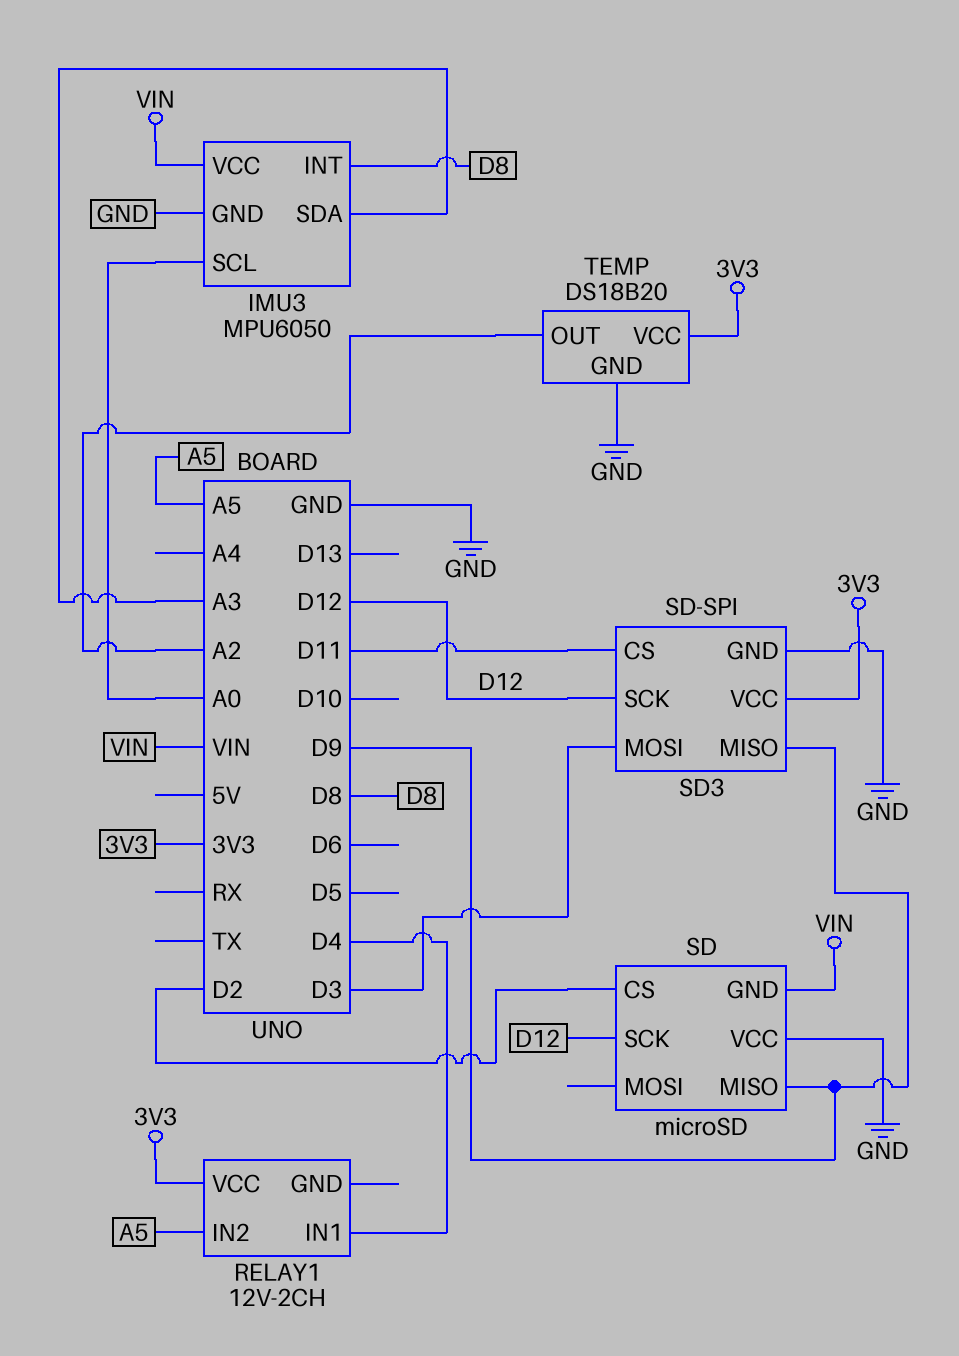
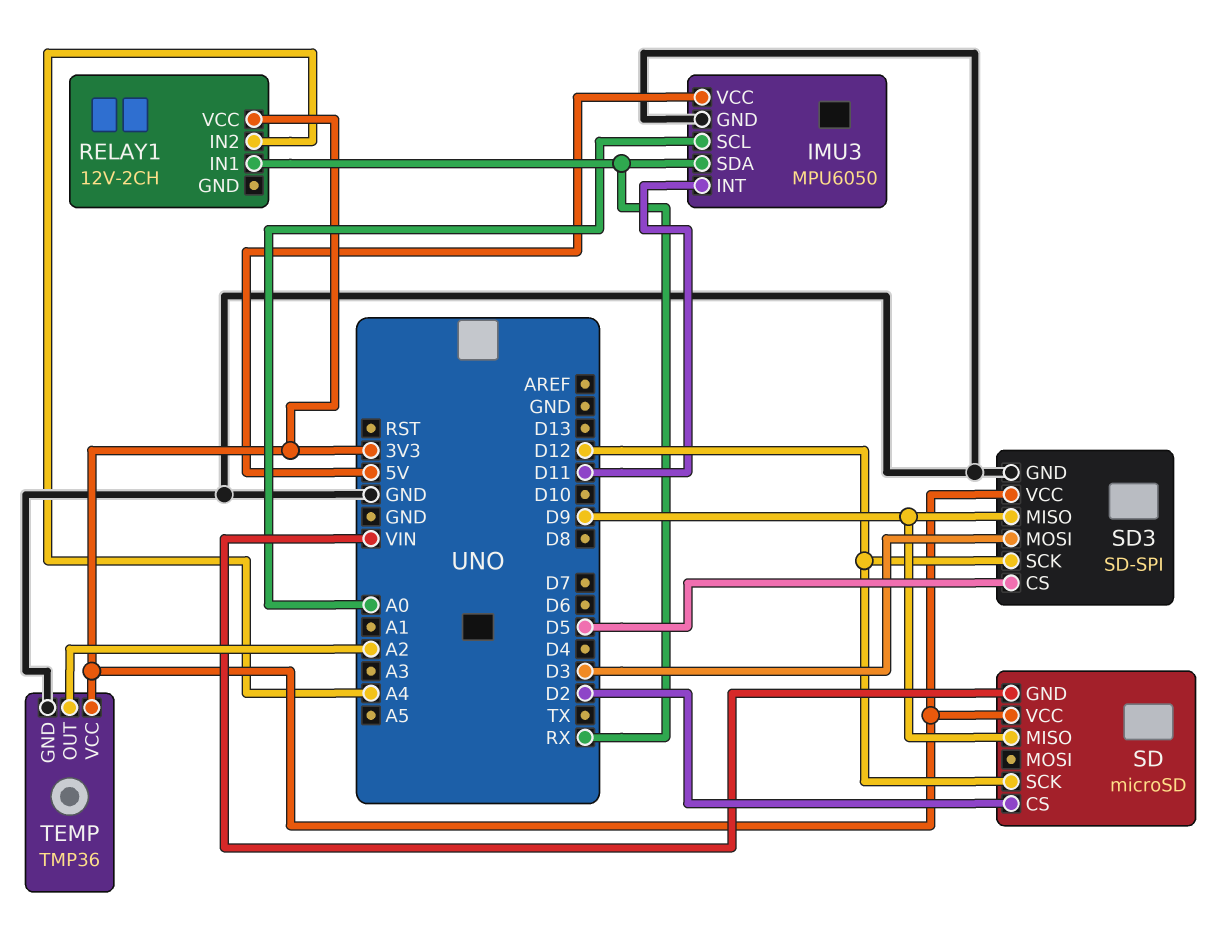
IMU3 pin INT: D8 -> D11
IMU3 pin SDA: A3 -> RX
IMU3 pin VCC: VIN -> 5V
RELAY1 pin IN1: D4 -> RX
RELAY1 pin IN2: A5 -> A4
SD pin VCC: GND -> 3V3
SD3 pin CS: D11 -> D5
TEMP: DS18B20 -> TMP36

